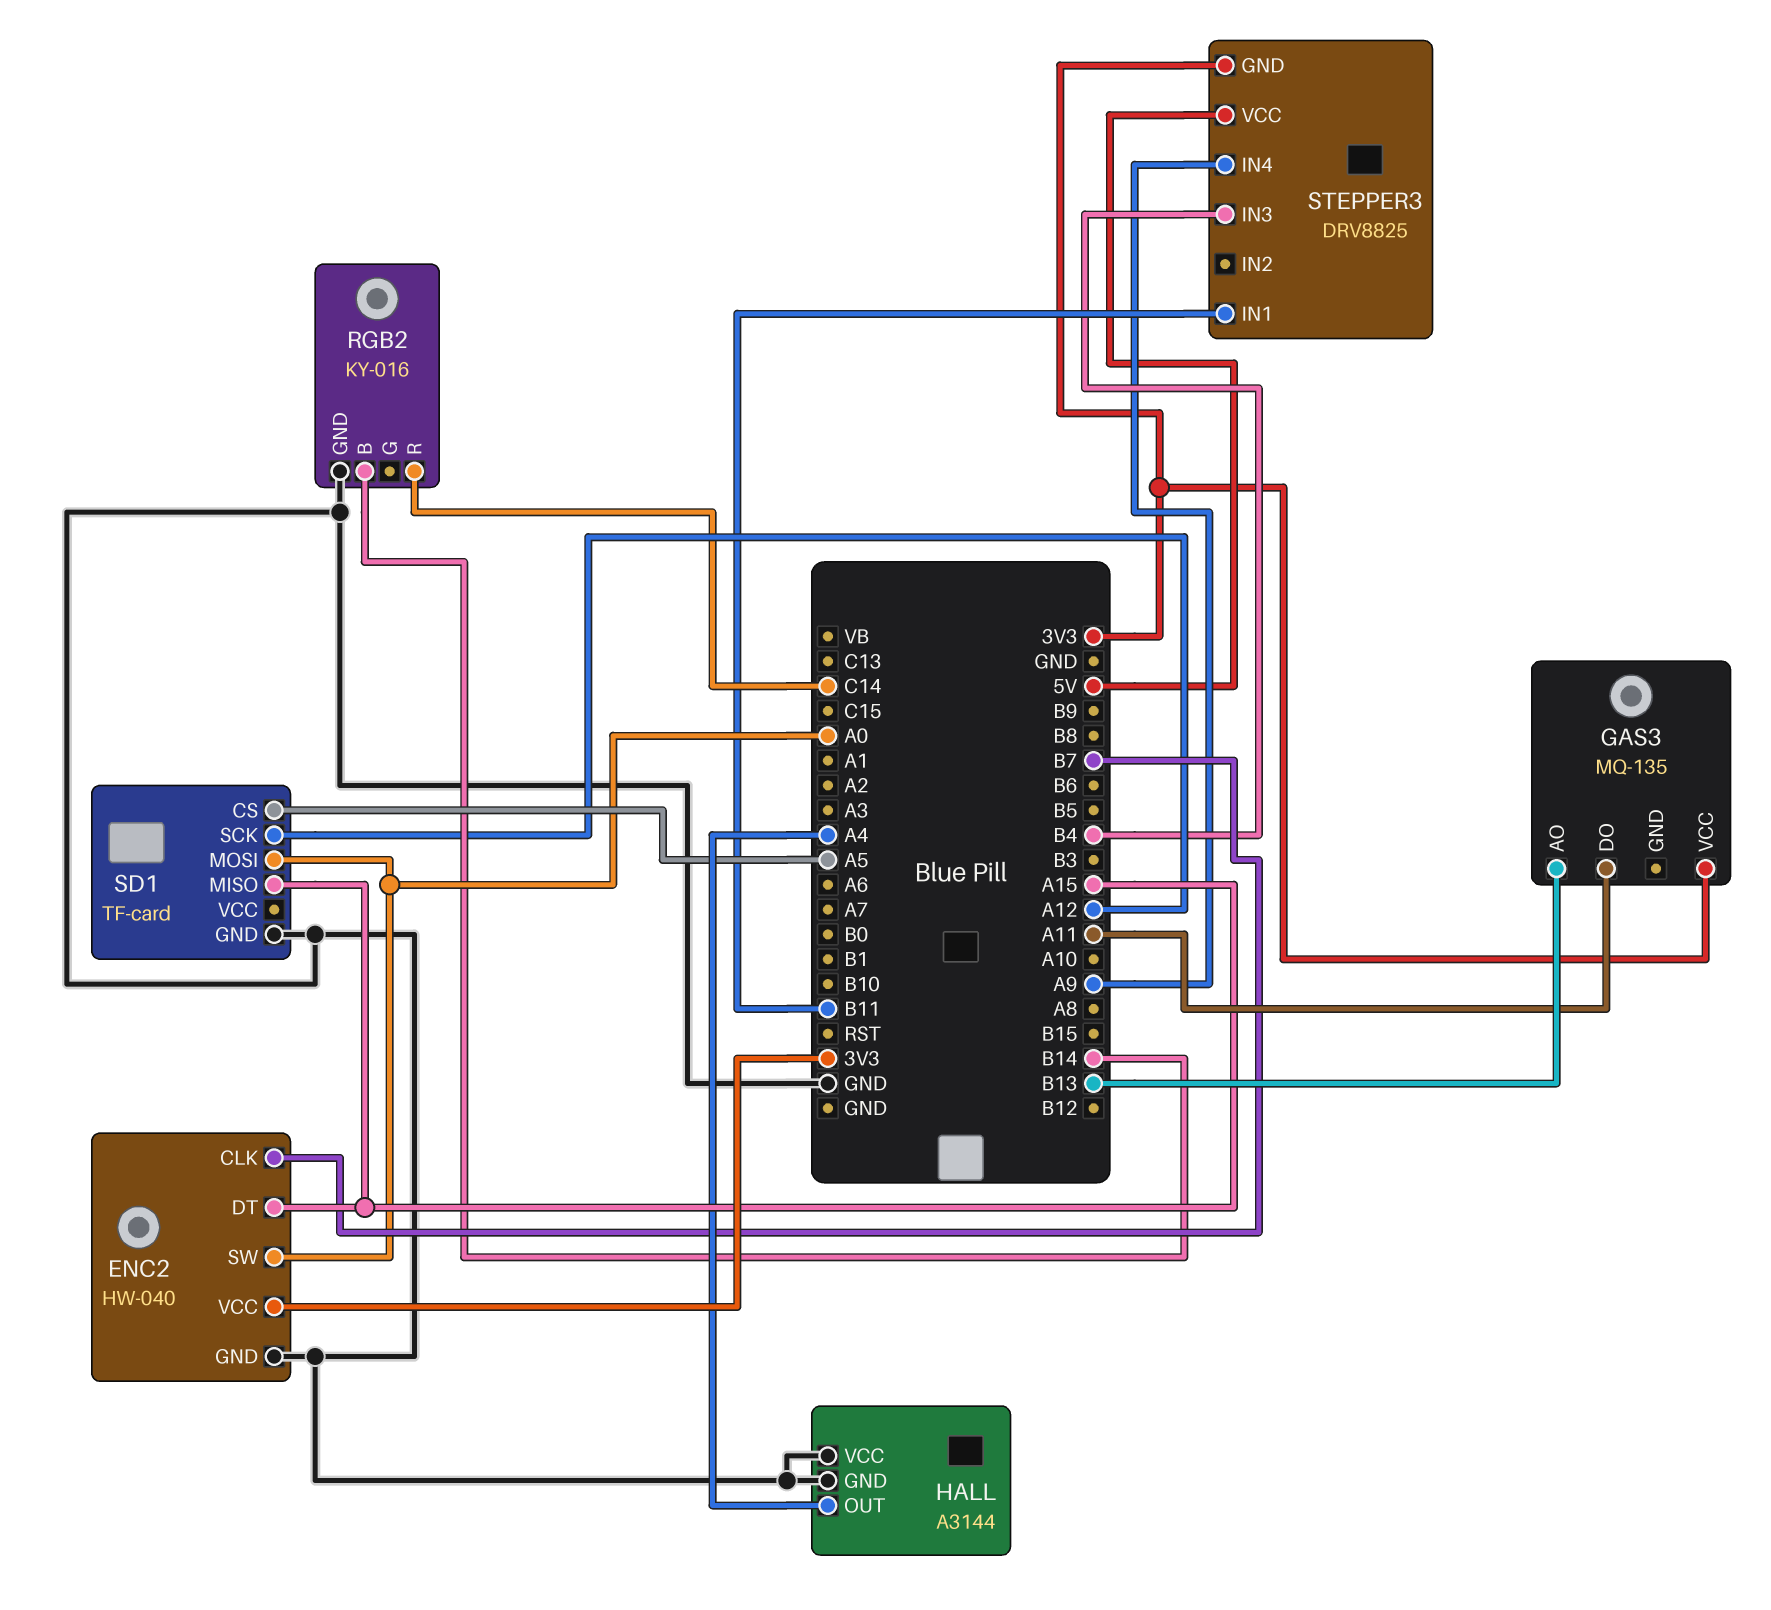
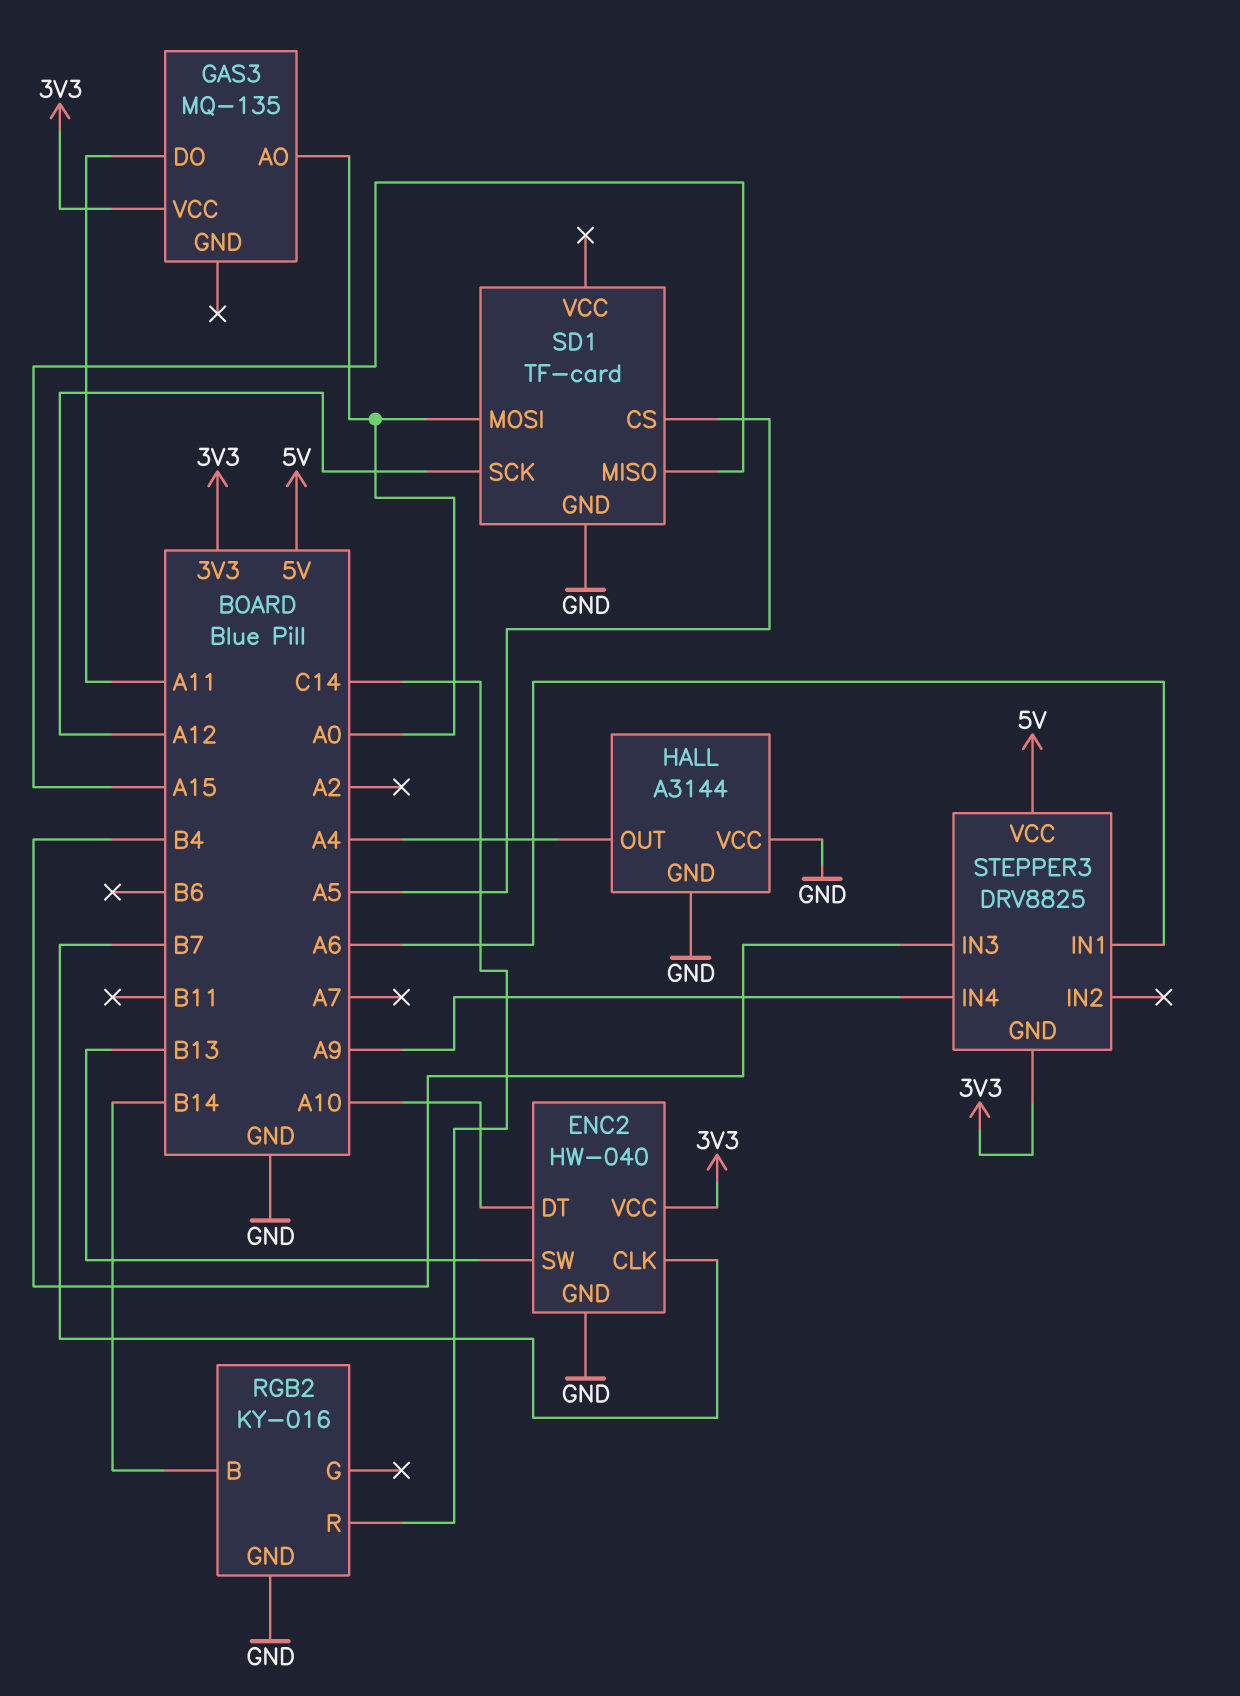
ENC2 pin DT: A15 -> A10
ENC2 pin SW: A0 -> B13
GAS3 pin AO: B13 -> A0
STEPPER3 pin IN1: B11 -> A6

